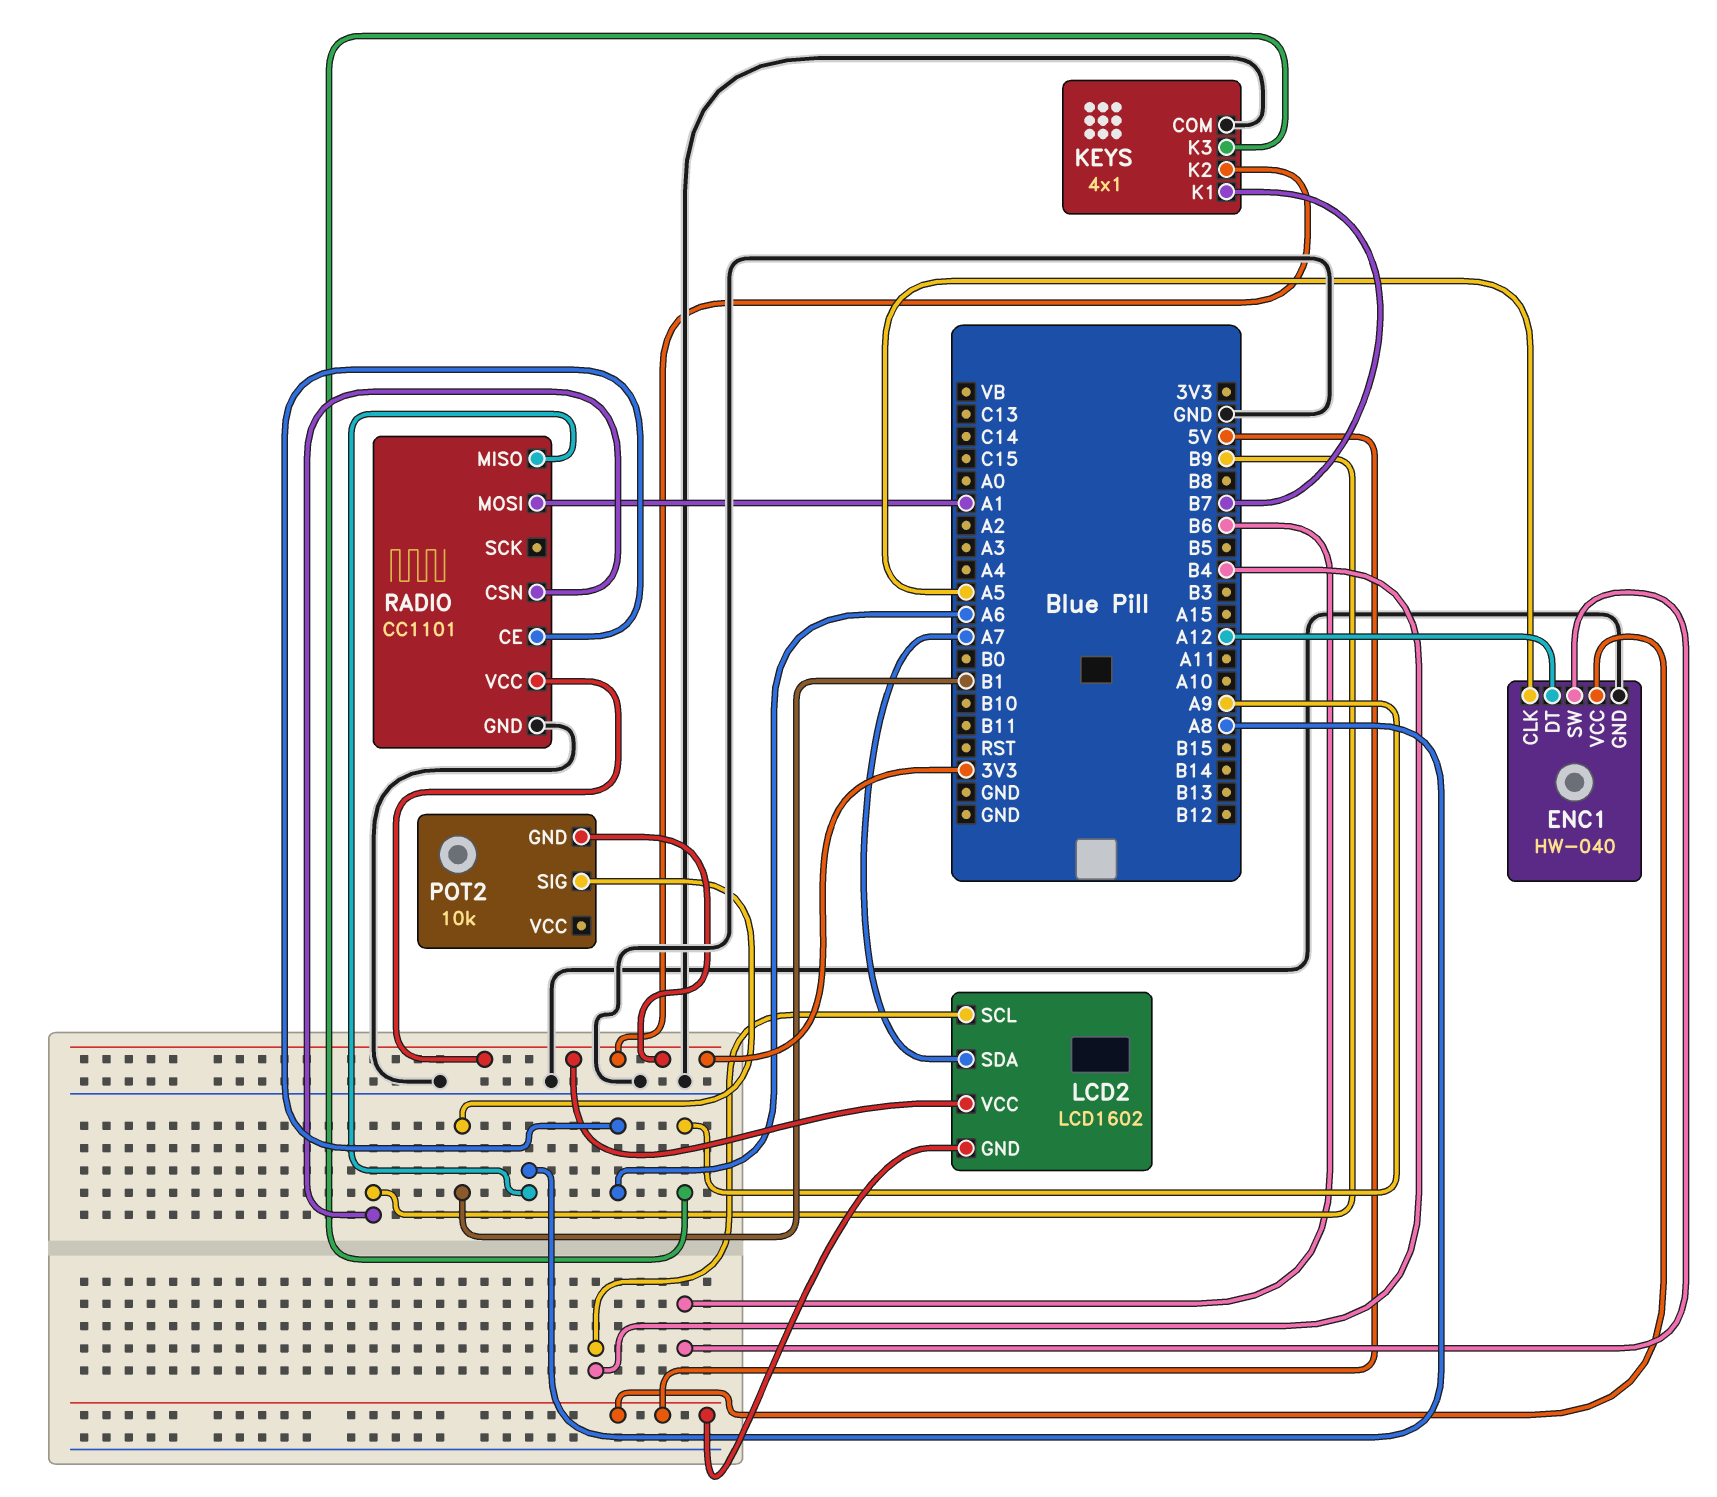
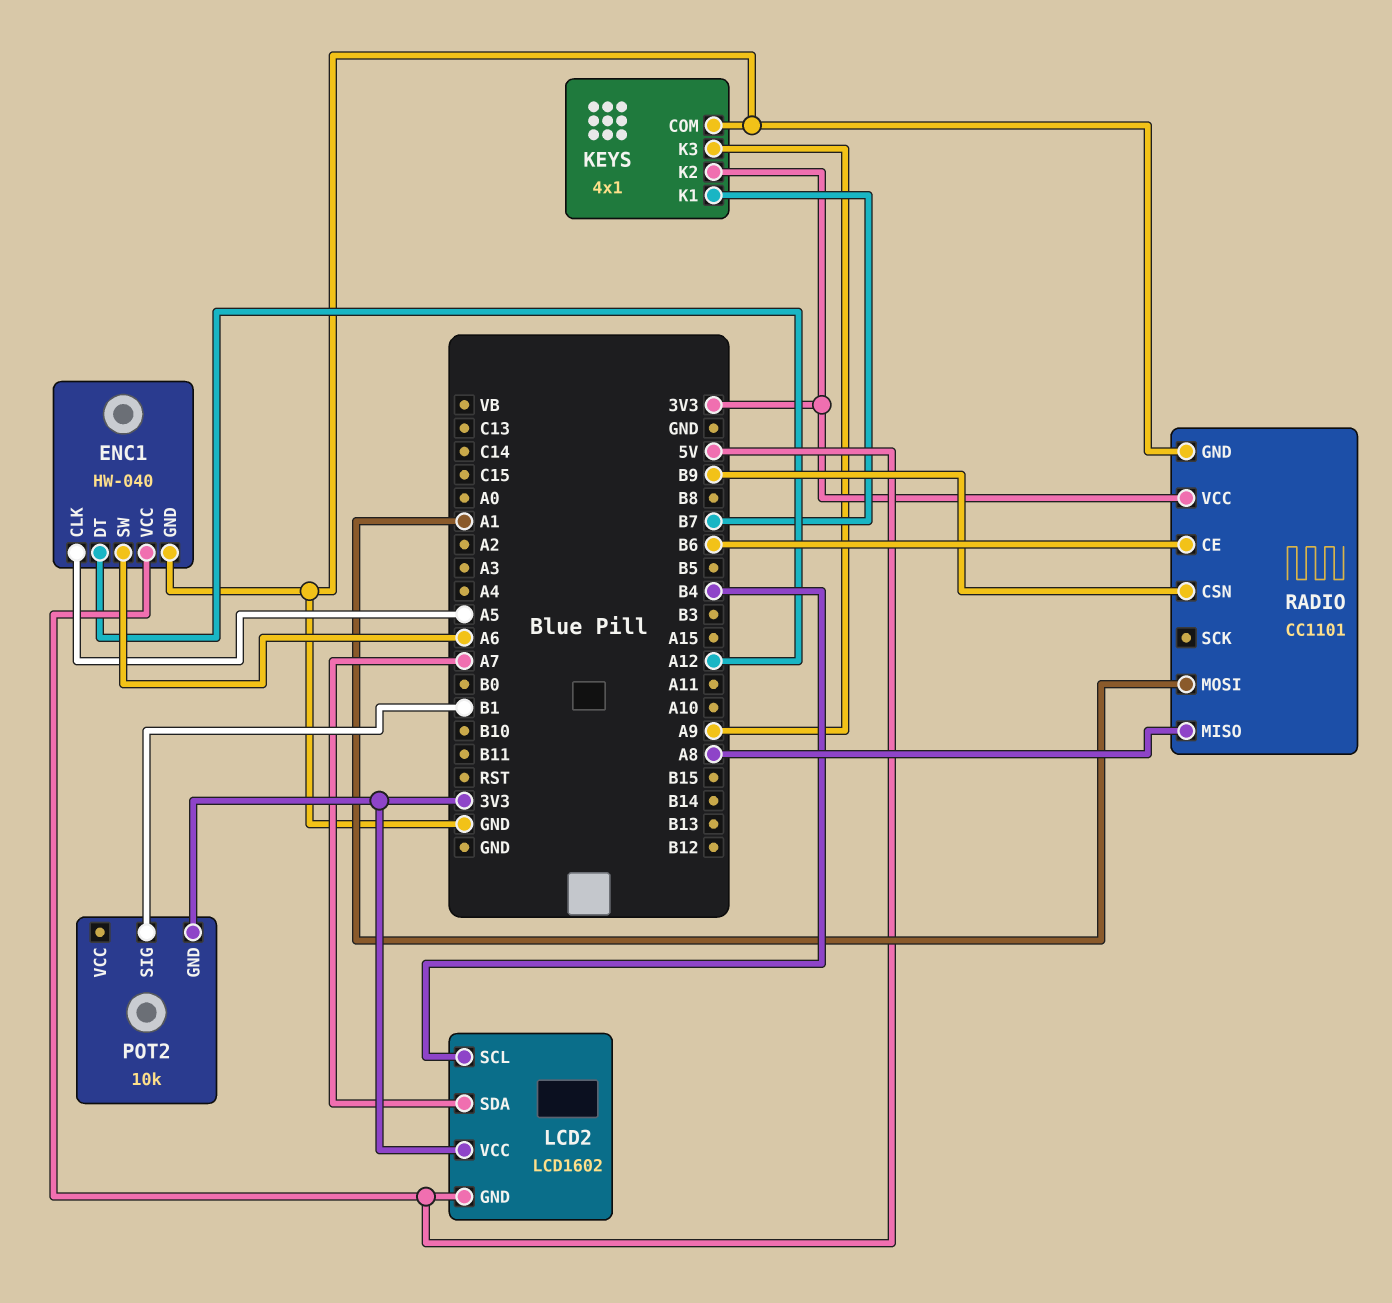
ENC1 pin SW: B6 -> A6
RADIO pin CE: A6 -> B6

